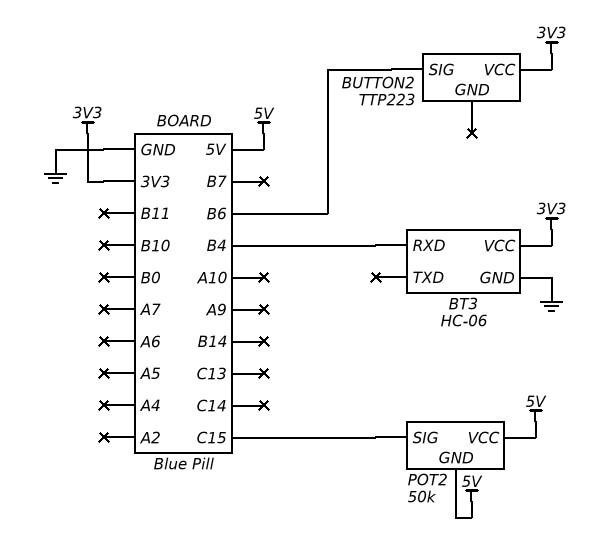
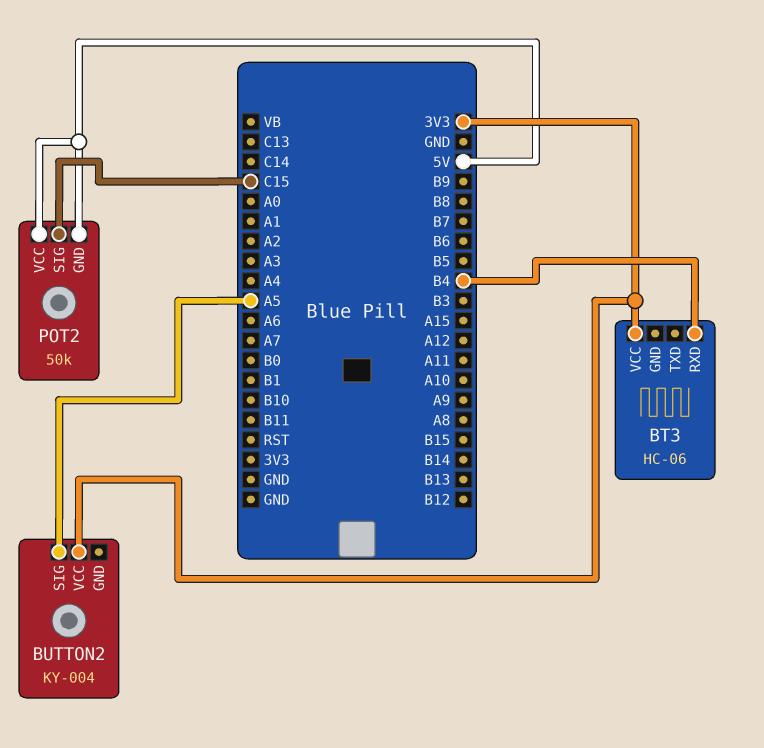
BT3 pin GND: GND -> none
BUTTON2: TTP223 -> KY-004
BUTTON2 pin SIG: B6 -> A5

